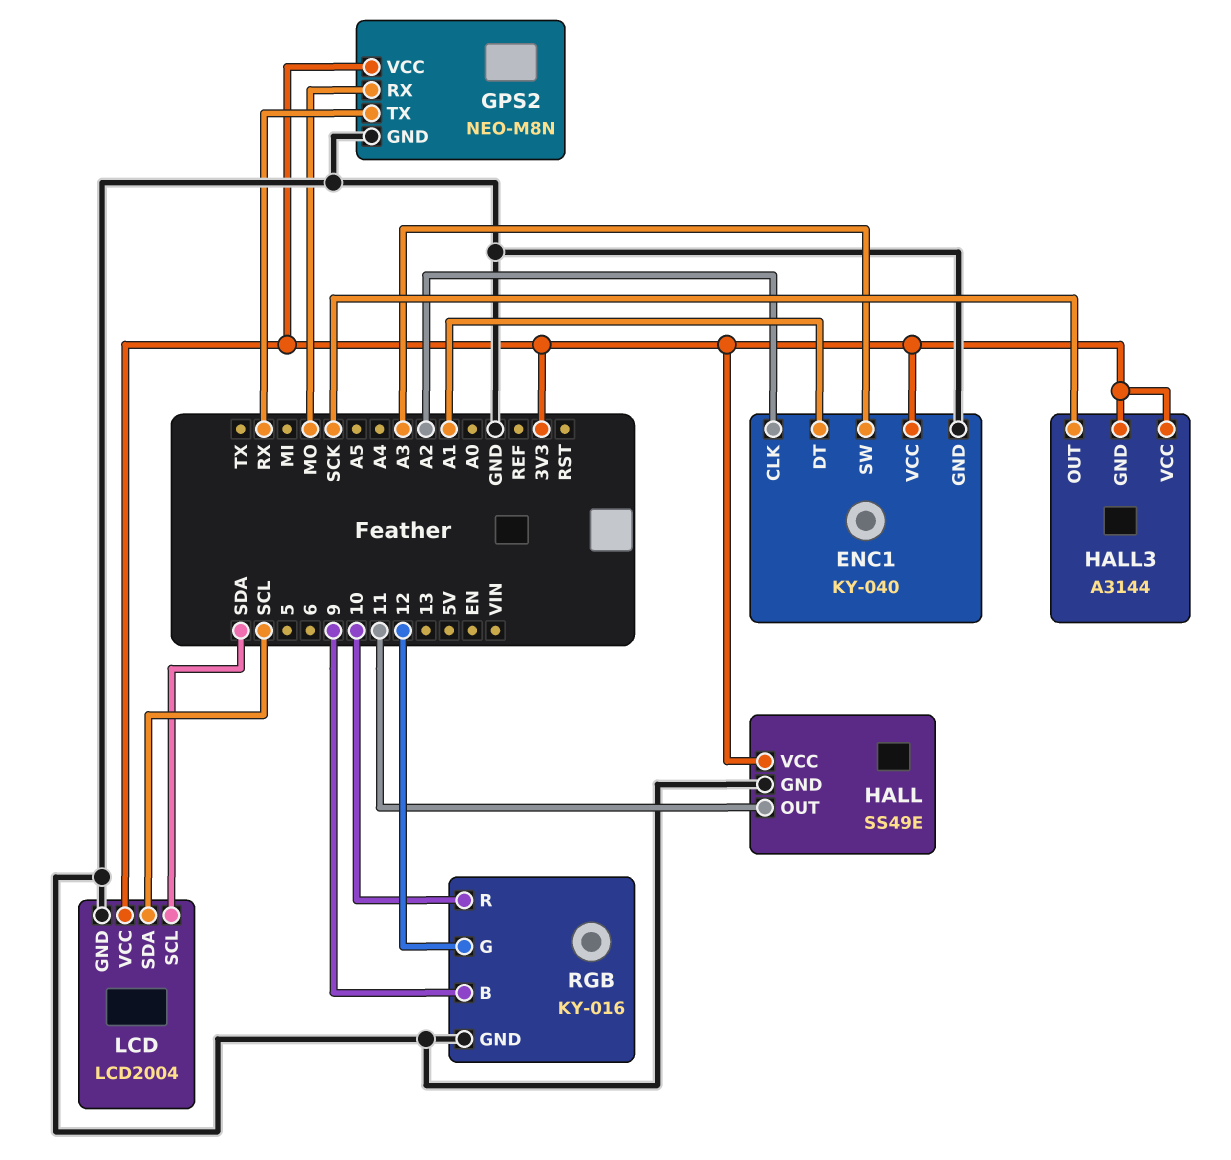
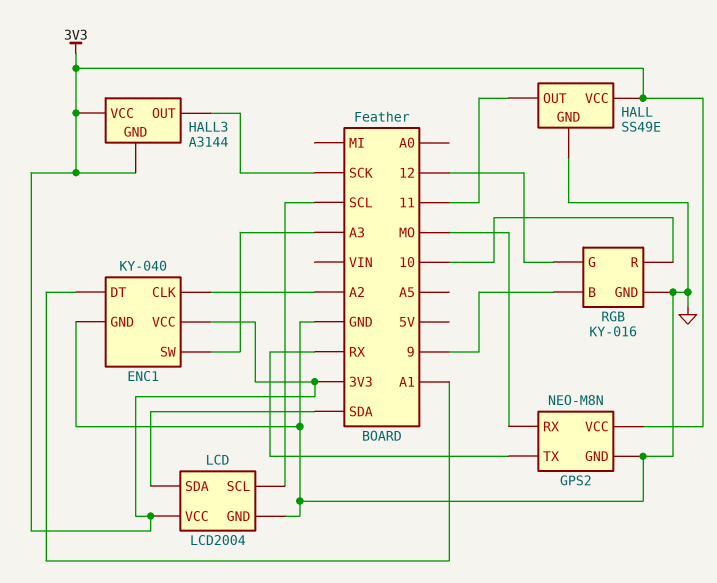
LCD pin SCL: SDA -> SCL
LCD pin SDA: SCL -> SDA

